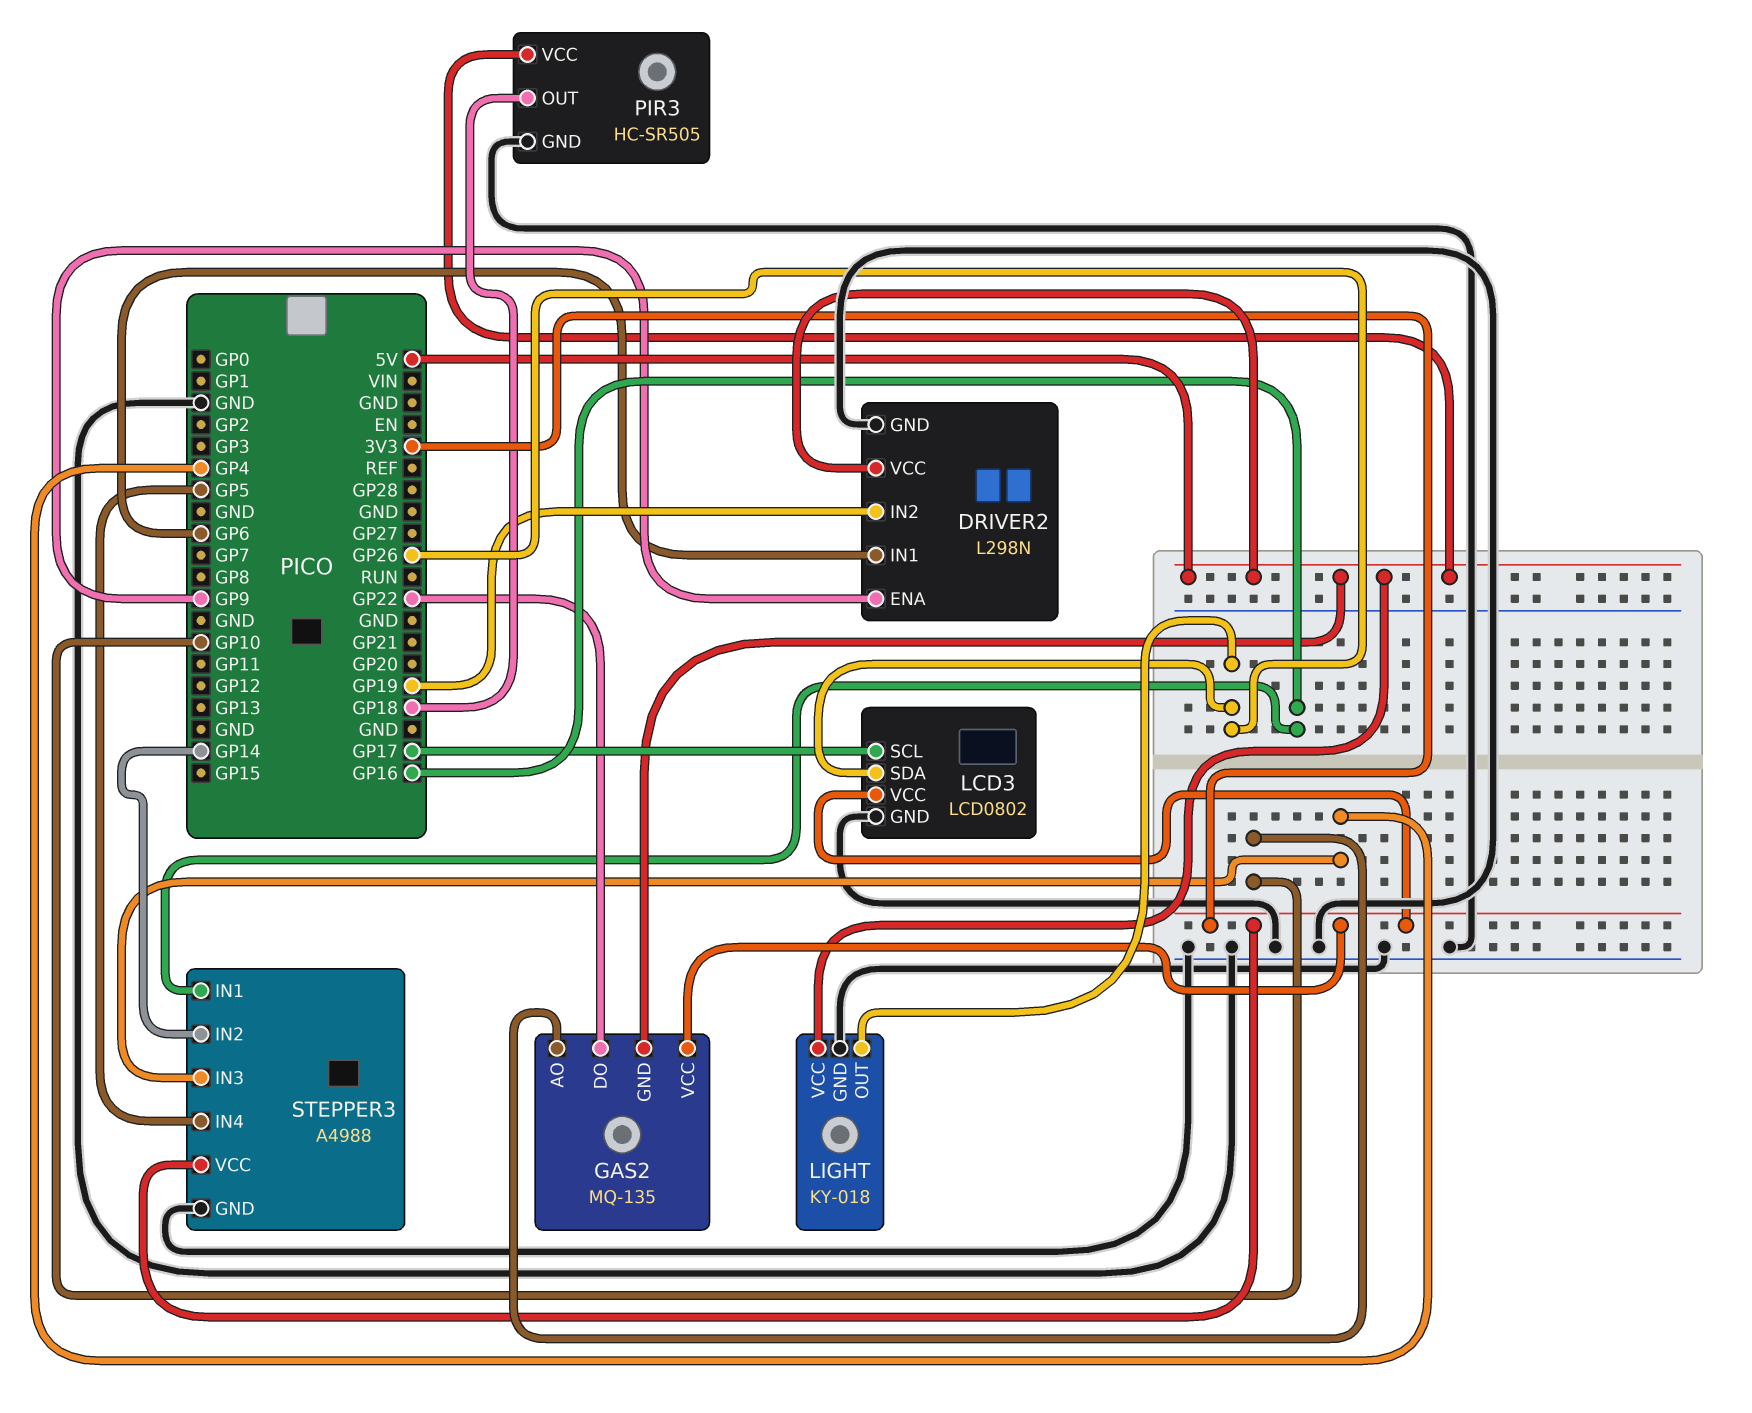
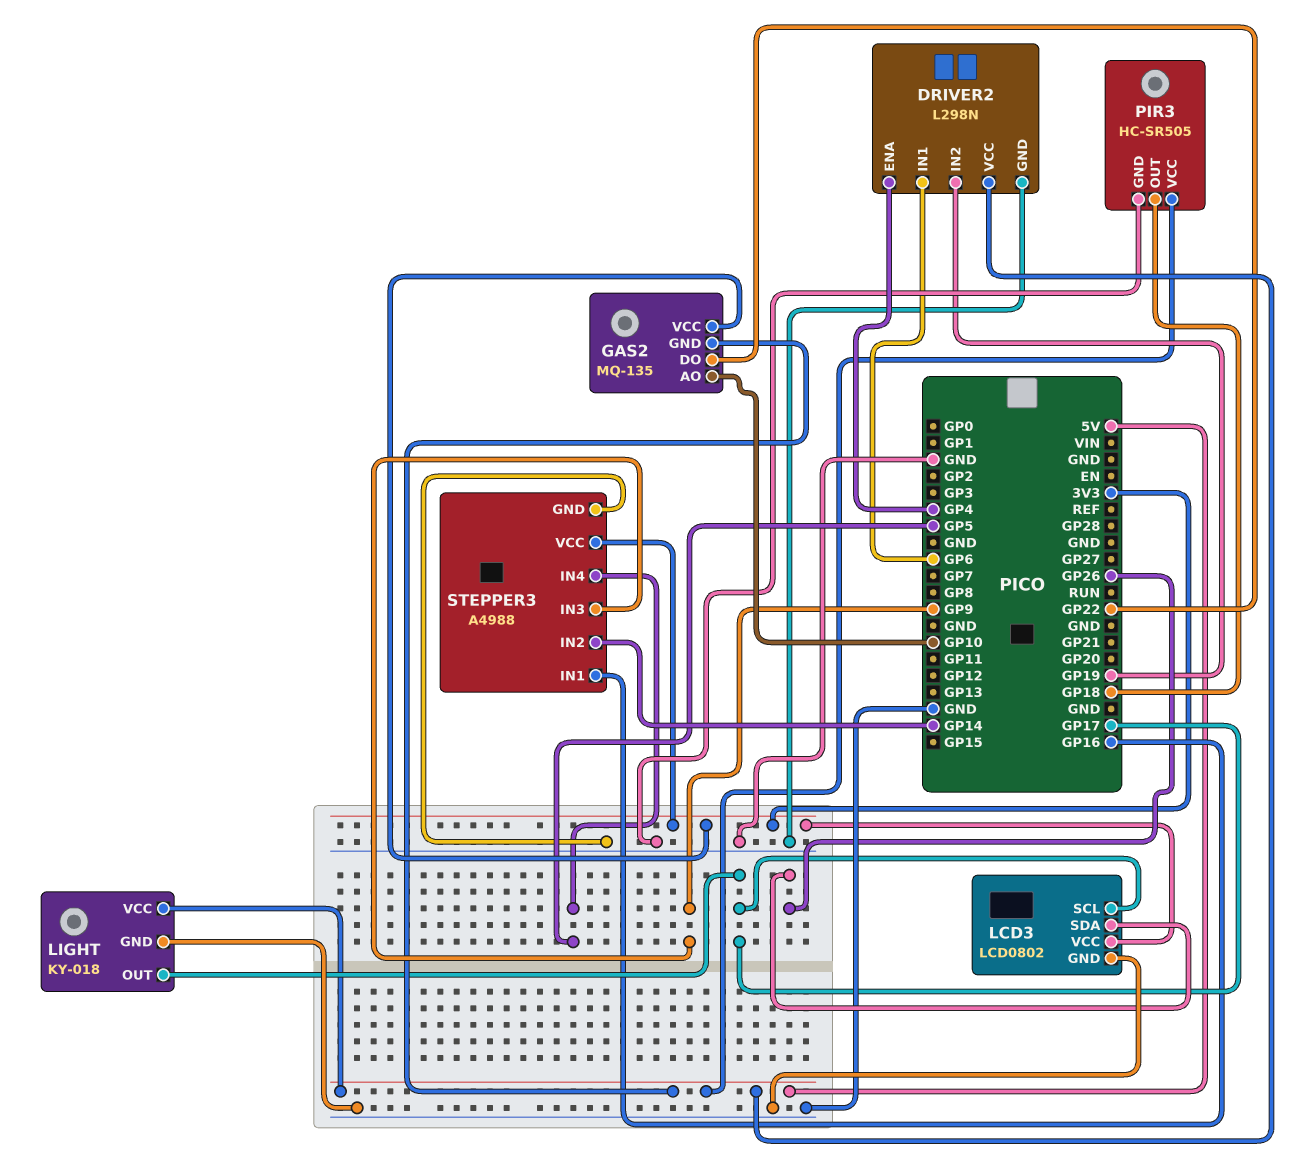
DRIVER2 pin ENA: GP9 -> GP4
LIGHT pin OUT: GP26 -> GP17
STEPPER3 pin IN3: GP4 -> GP9

